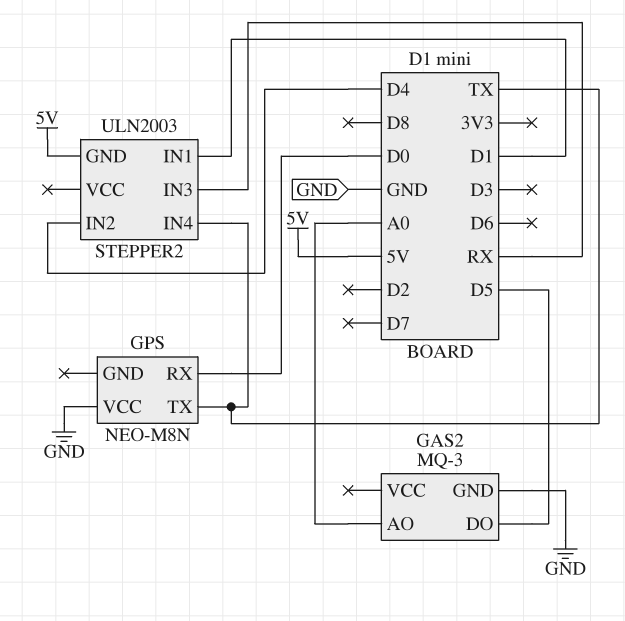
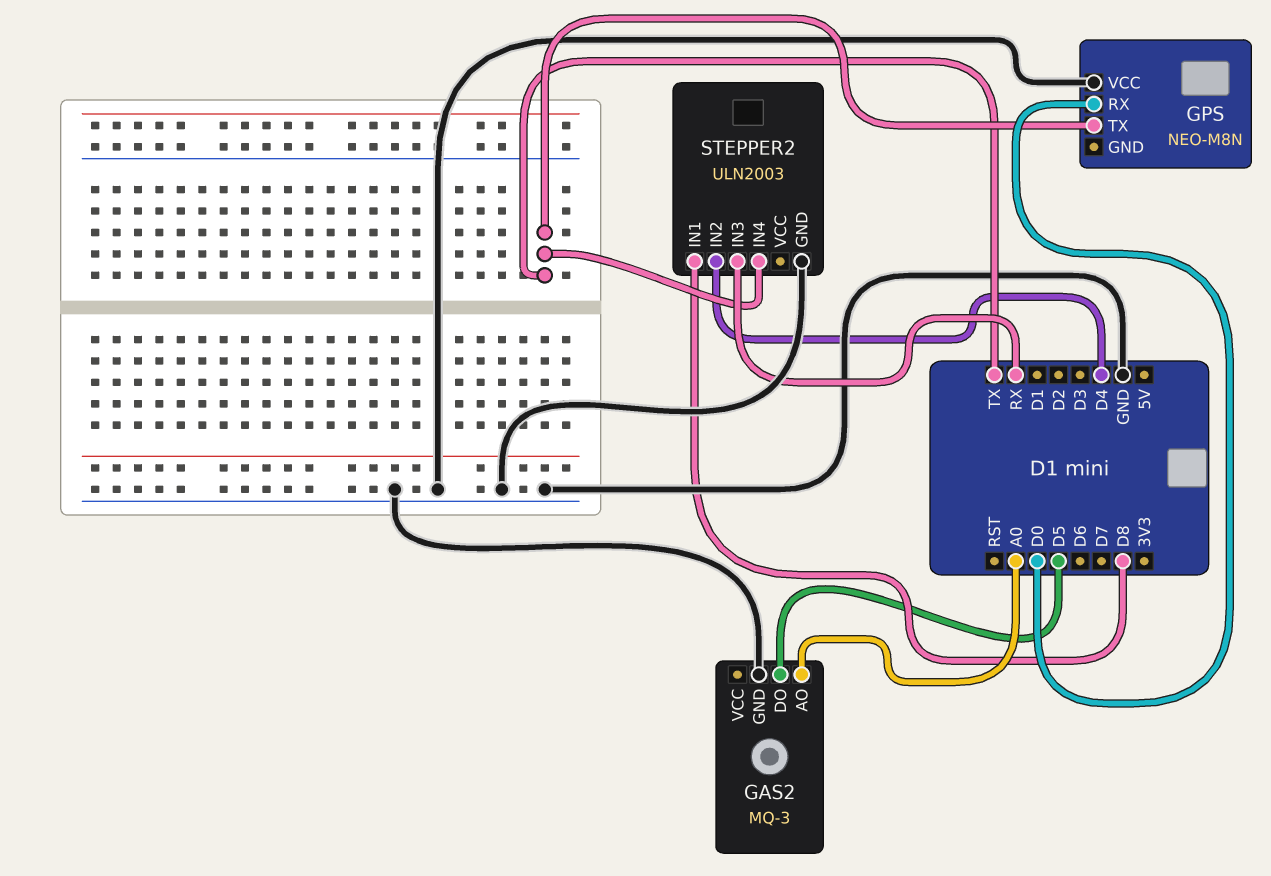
STEPPER2 pin GND: 5V -> GND
STEPPER2 pin IN1: D1 -> D8

